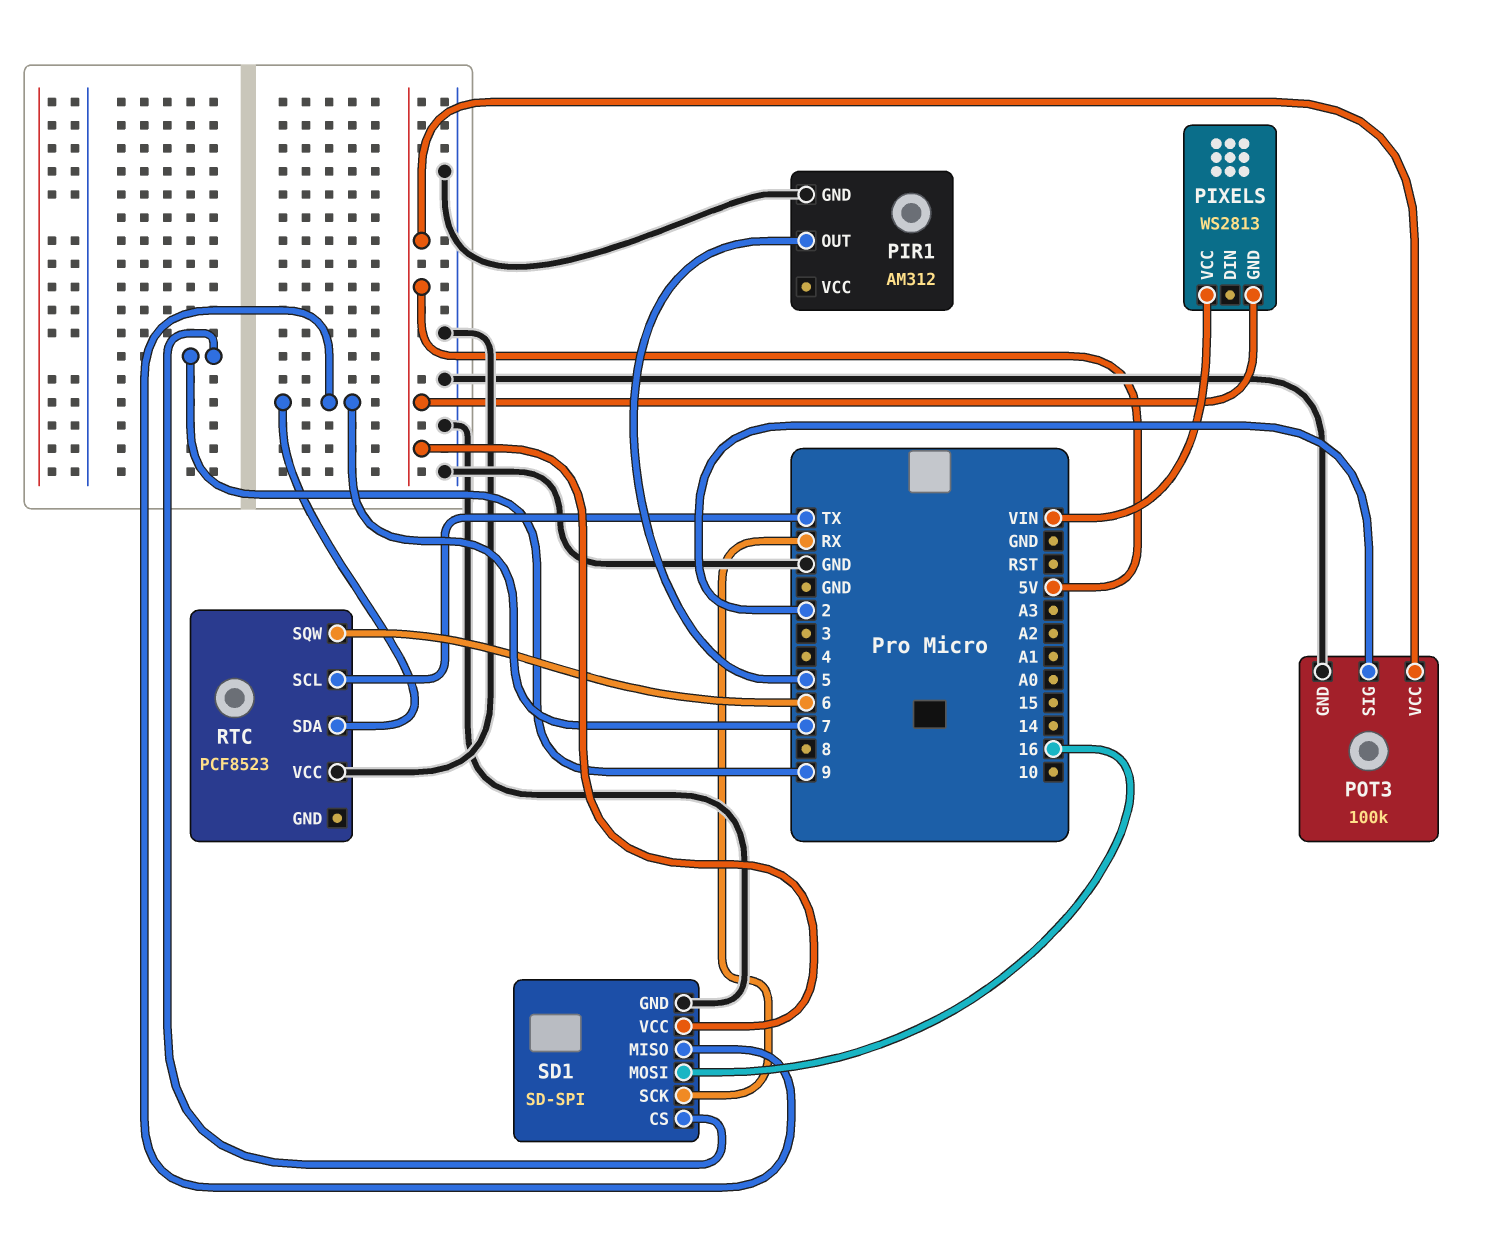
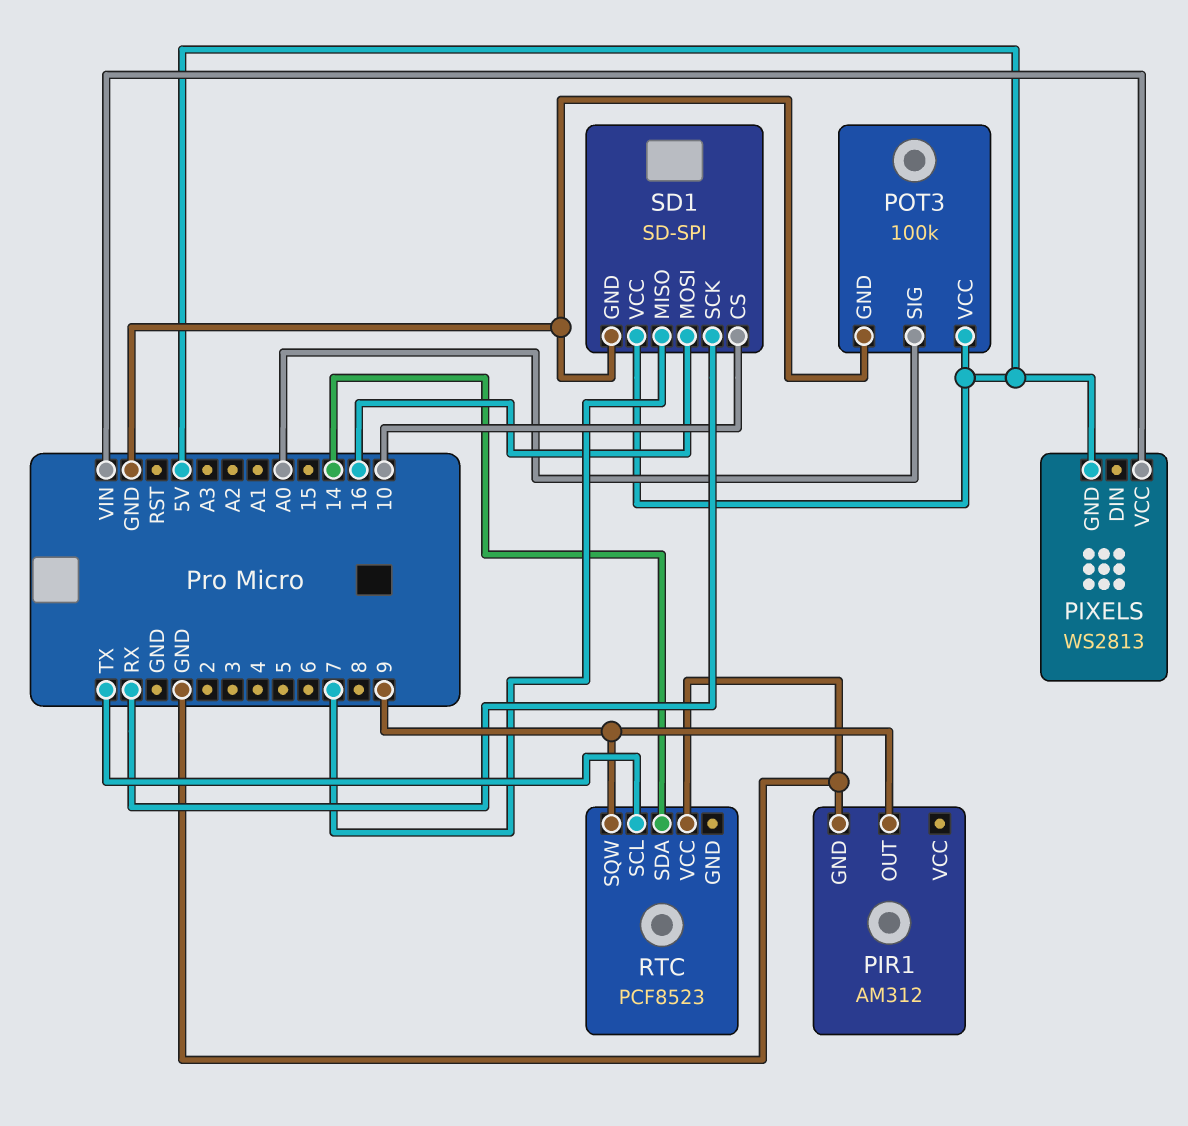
PIR1 pin OUT: 5 -> 9
POT3 pin SIG: 2 -> A0
RTC pin SDA: 7 -> 14
RTC pin SQW: 6 -> 9
SD1 pin CS: 9 -> 10

